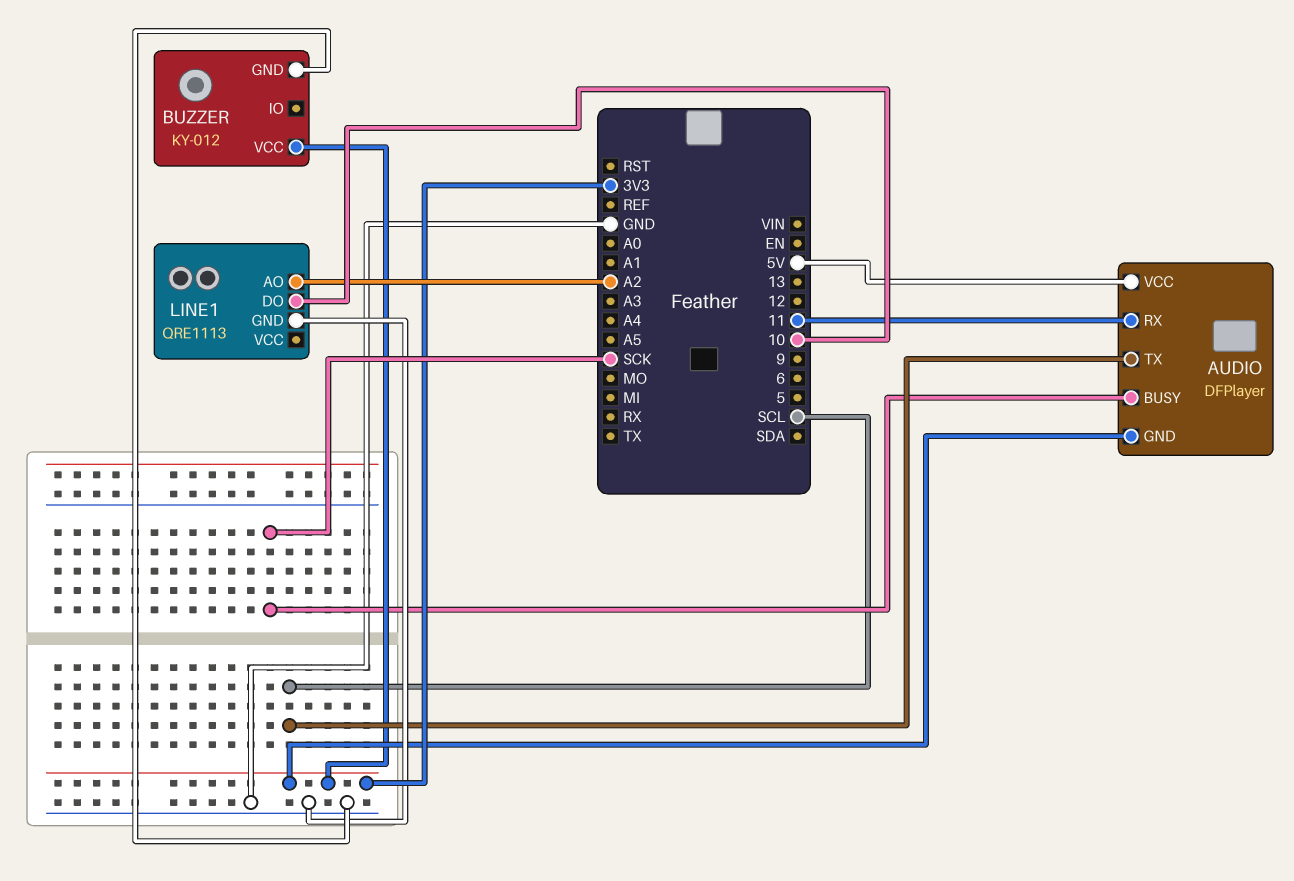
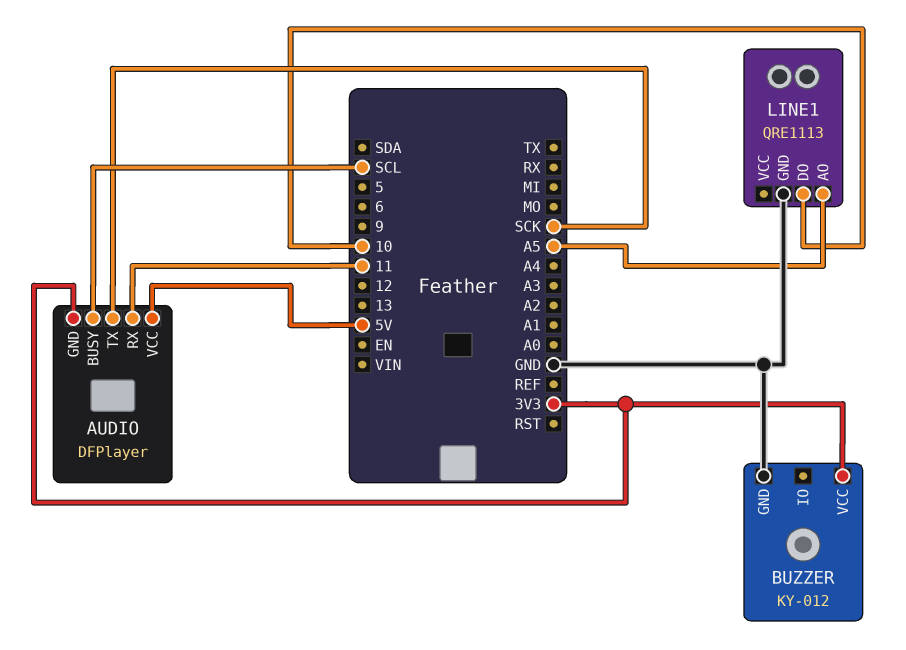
AUDIO pin BUSY: SCK -> SCL
AUDIO pin TX: SCL -> SCK
LINE1 pin AO: A2 -> A5

